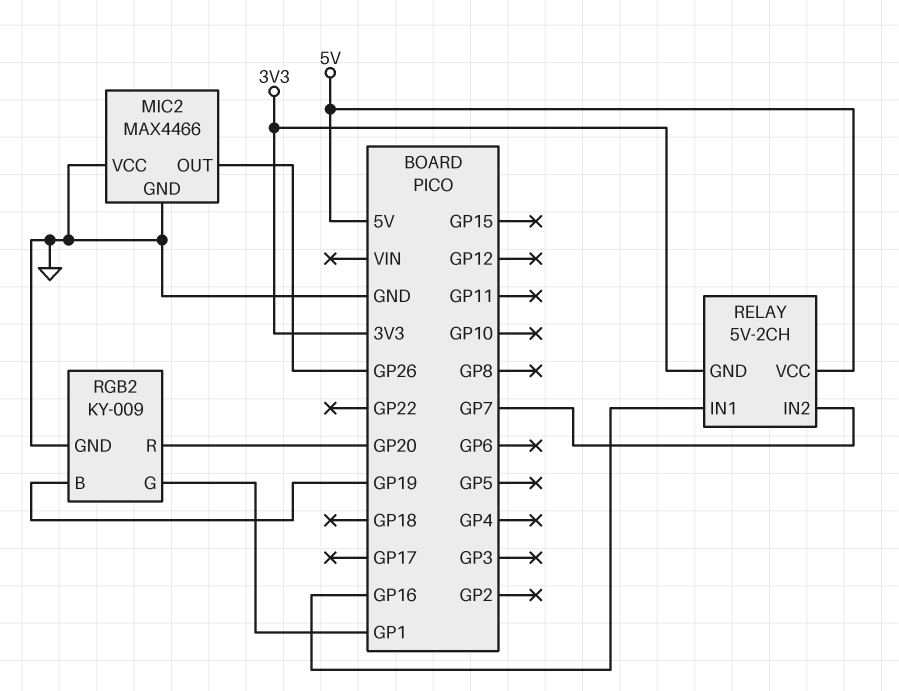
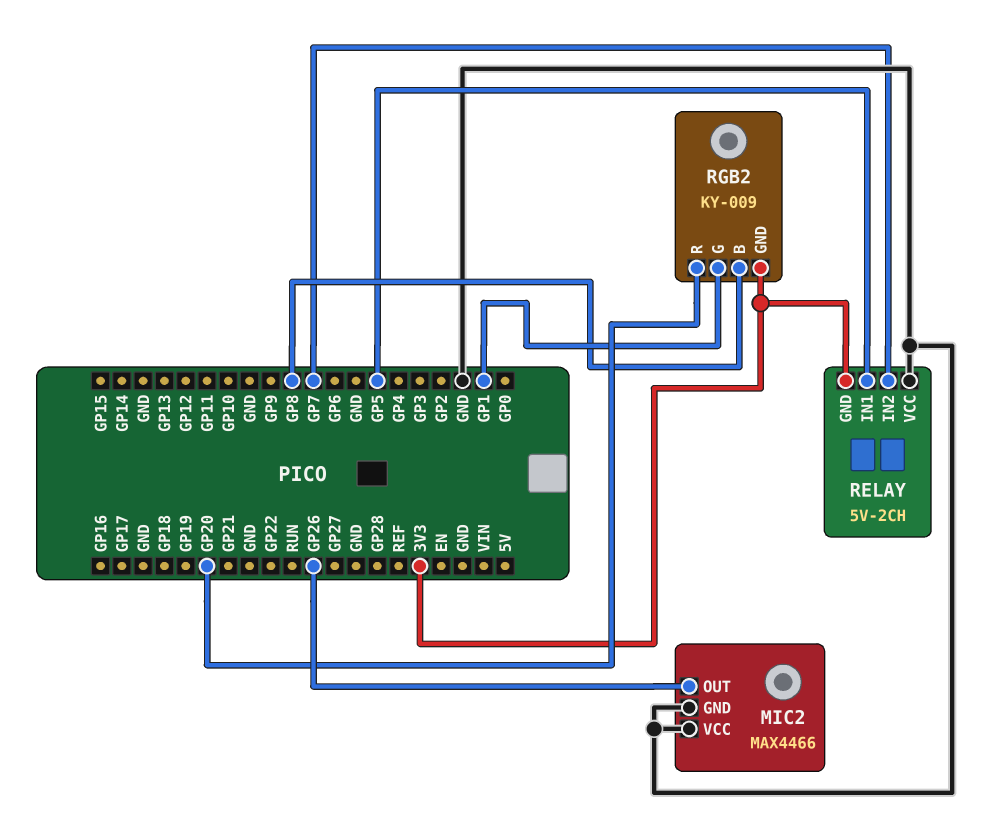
RELAY pin IN1: GP16 -> GP5
RELAY pin VCC: 5V -> GND
RGB2 pin B: GP19 -> GP8
RGB2 pin GND: GND -> 3V3

